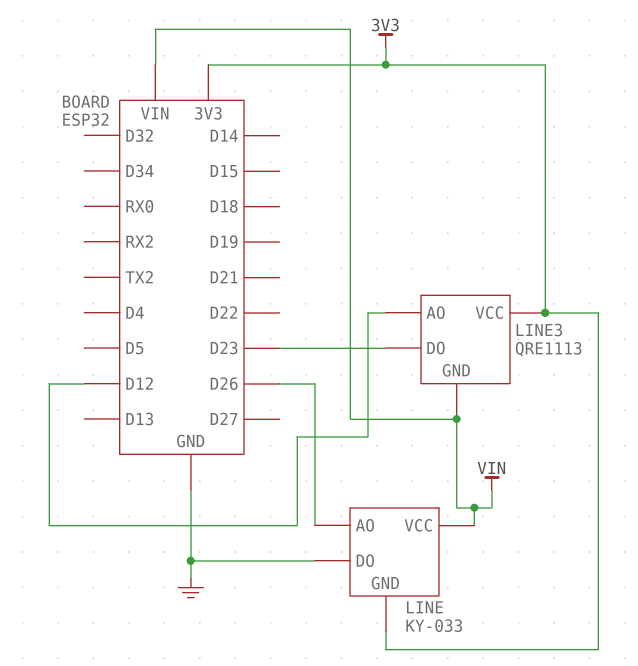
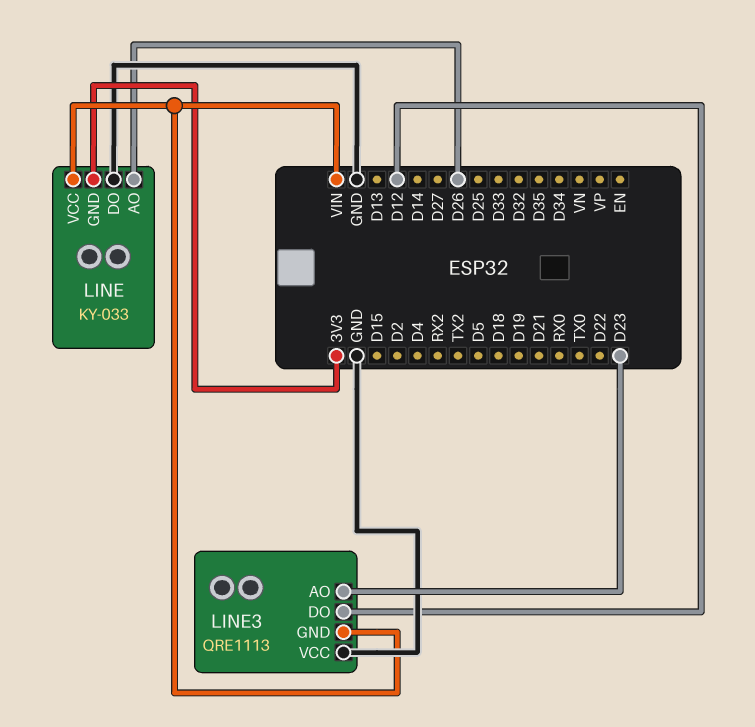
LINE3 pin AO: D12 -> D23
LINE3 pin DO: D23 -> D12
LINE3 pin VCC: 3V3 -> GND

